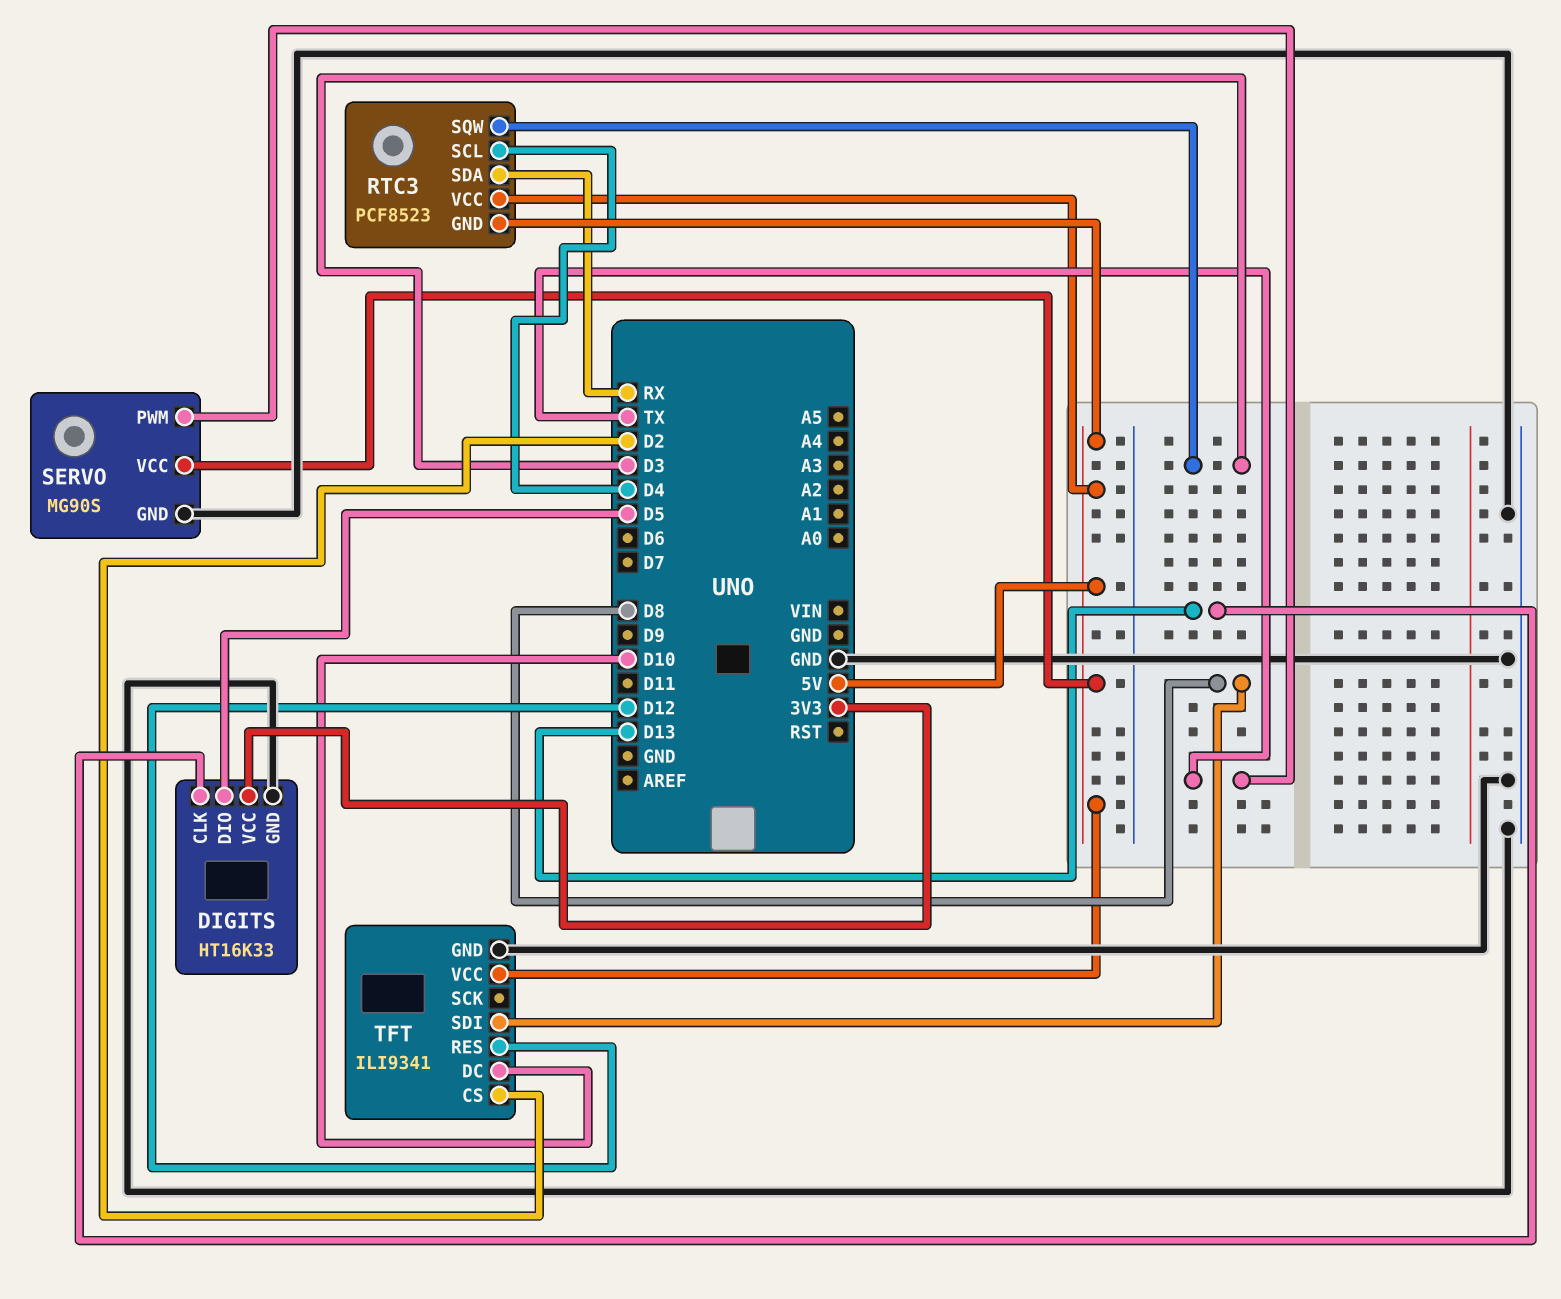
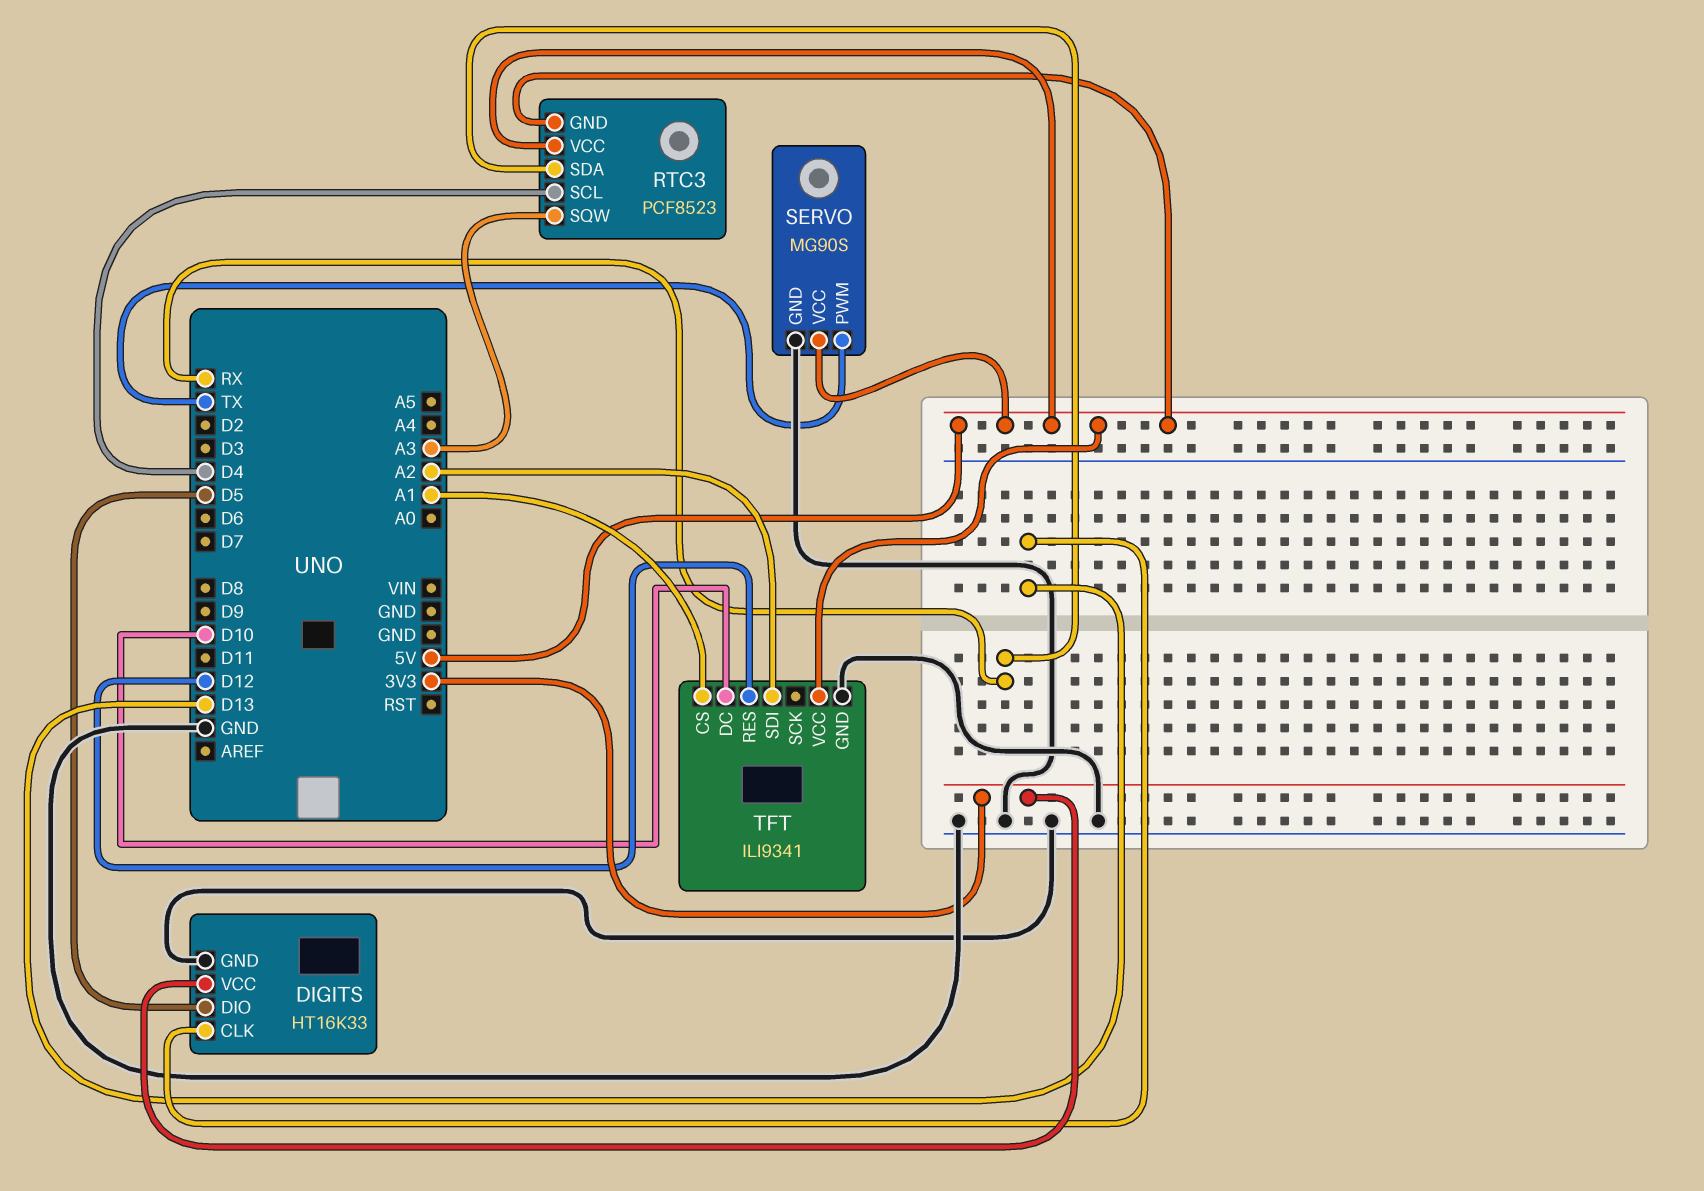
RTC3 pin SQW: D3 -> A3
TFT pin CS: D2 -> A1
TFT pin SDI: D8 -> A2

